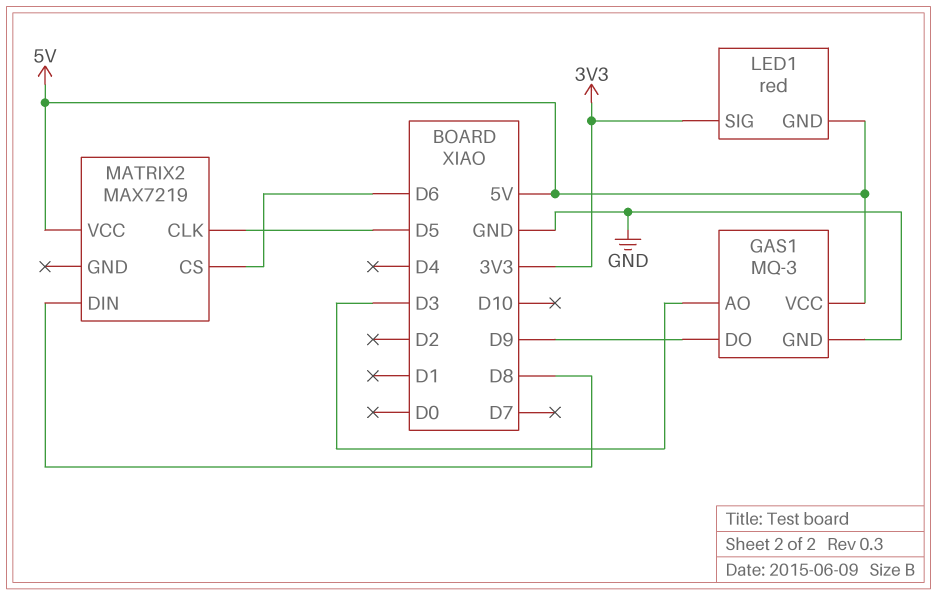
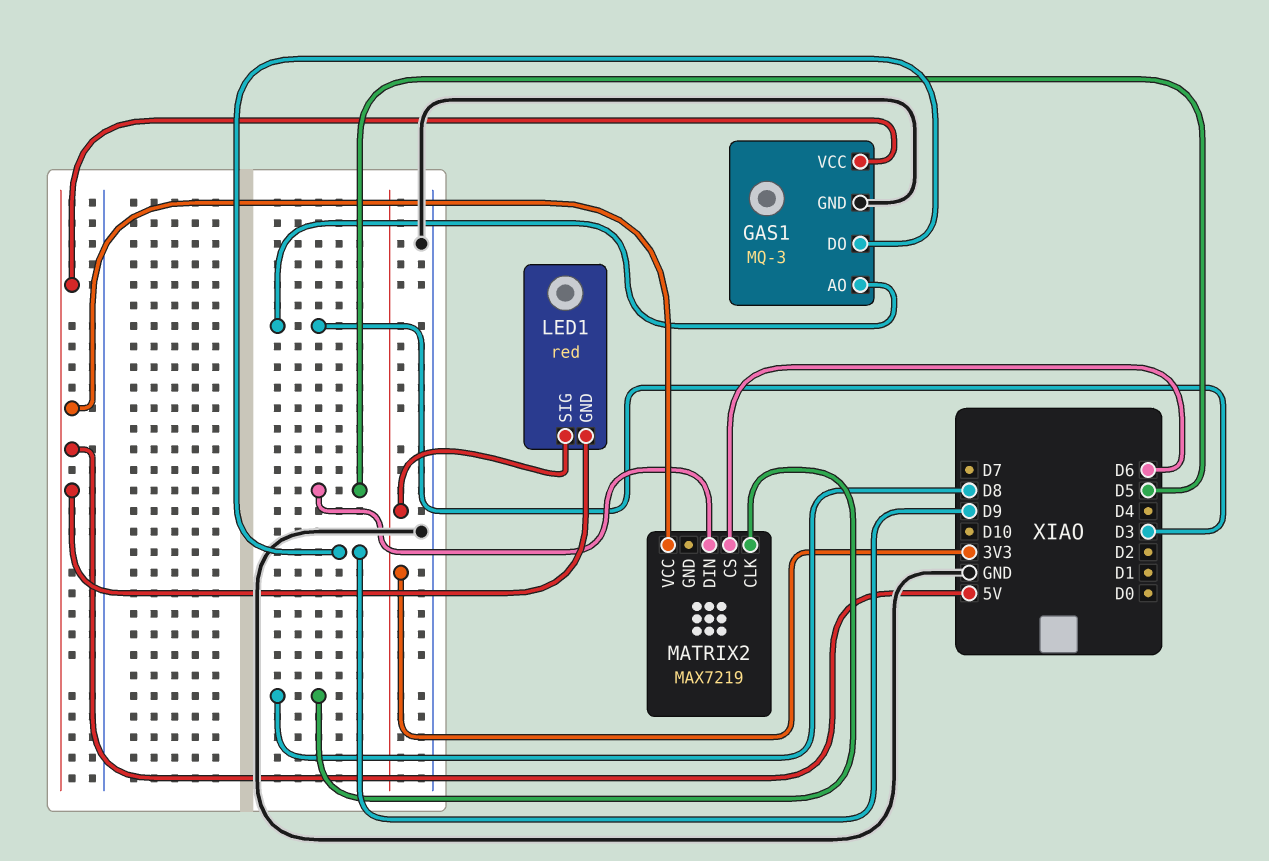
MATRIX2 pin CLK: D5 -> D8
MATRIX2 pin DIN: D8 -> D5

